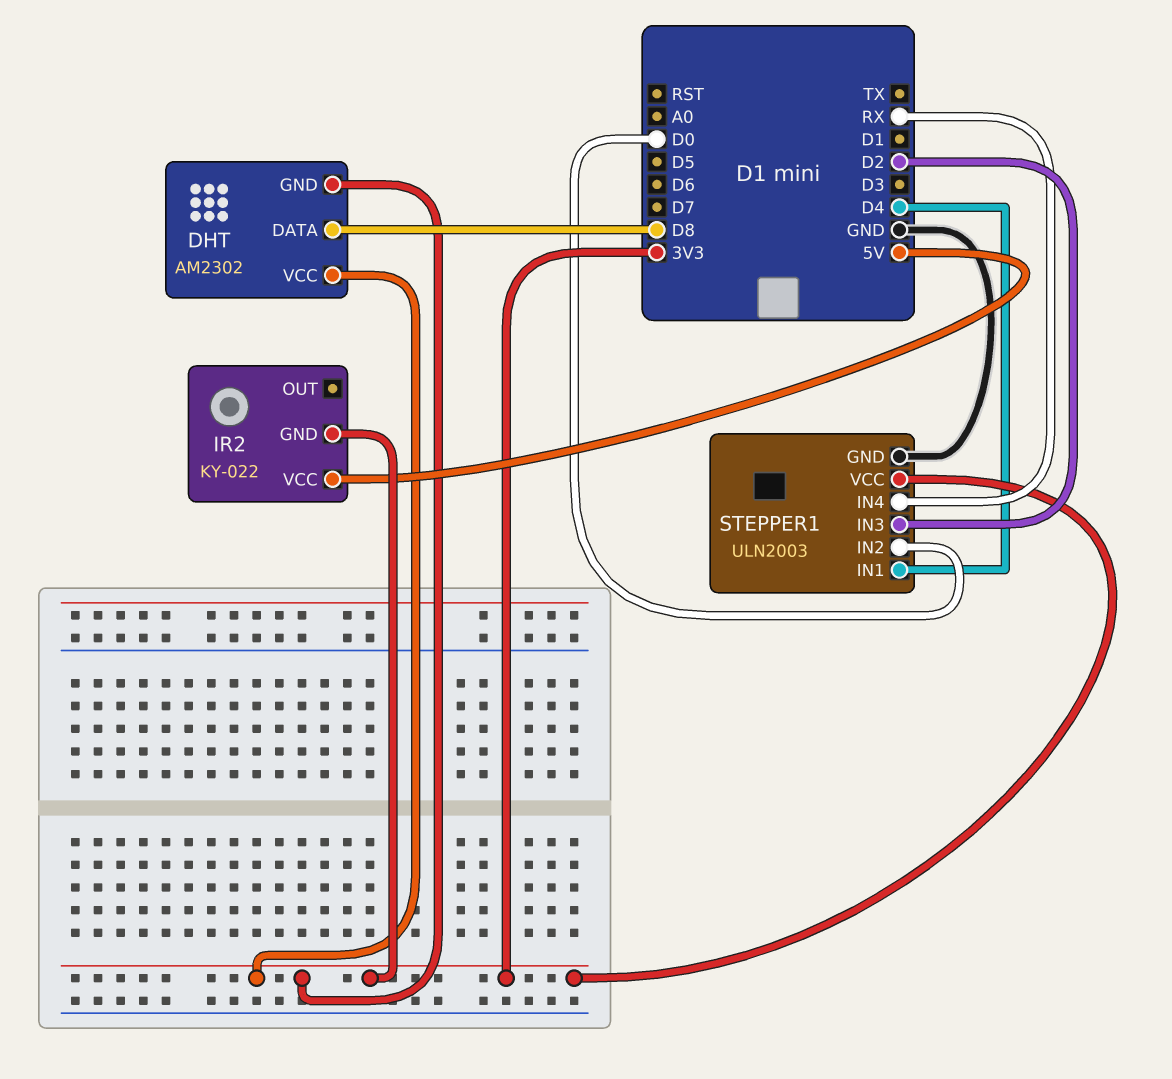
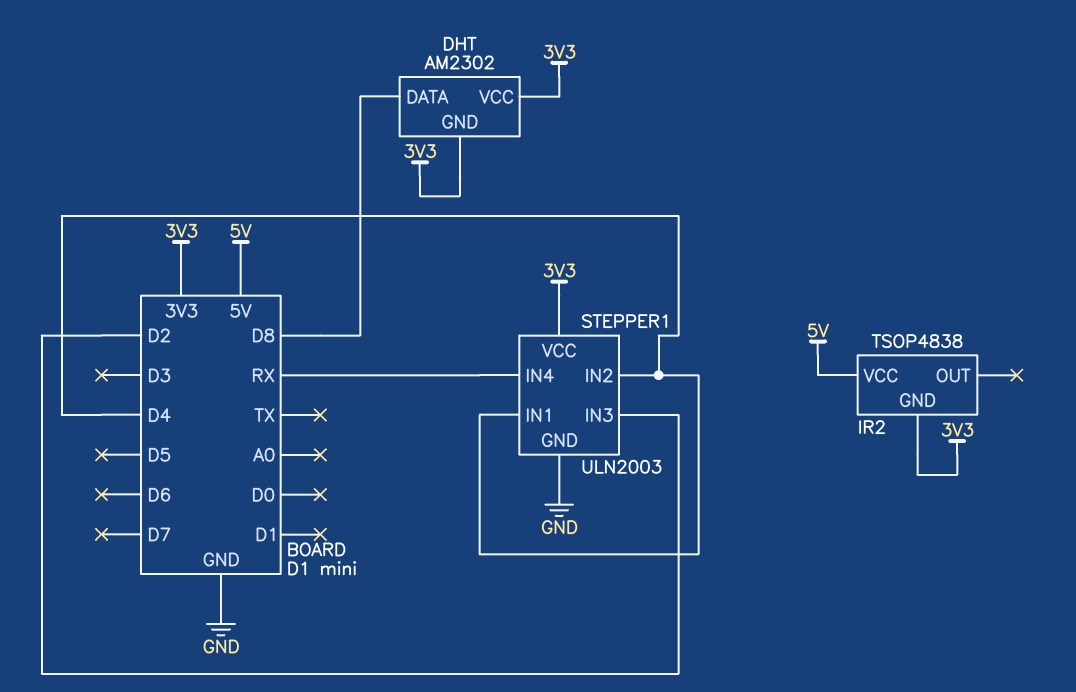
IR2: KY-022 -> TSOP4838
STEPPER1 pin IN2: D0 -> D4

